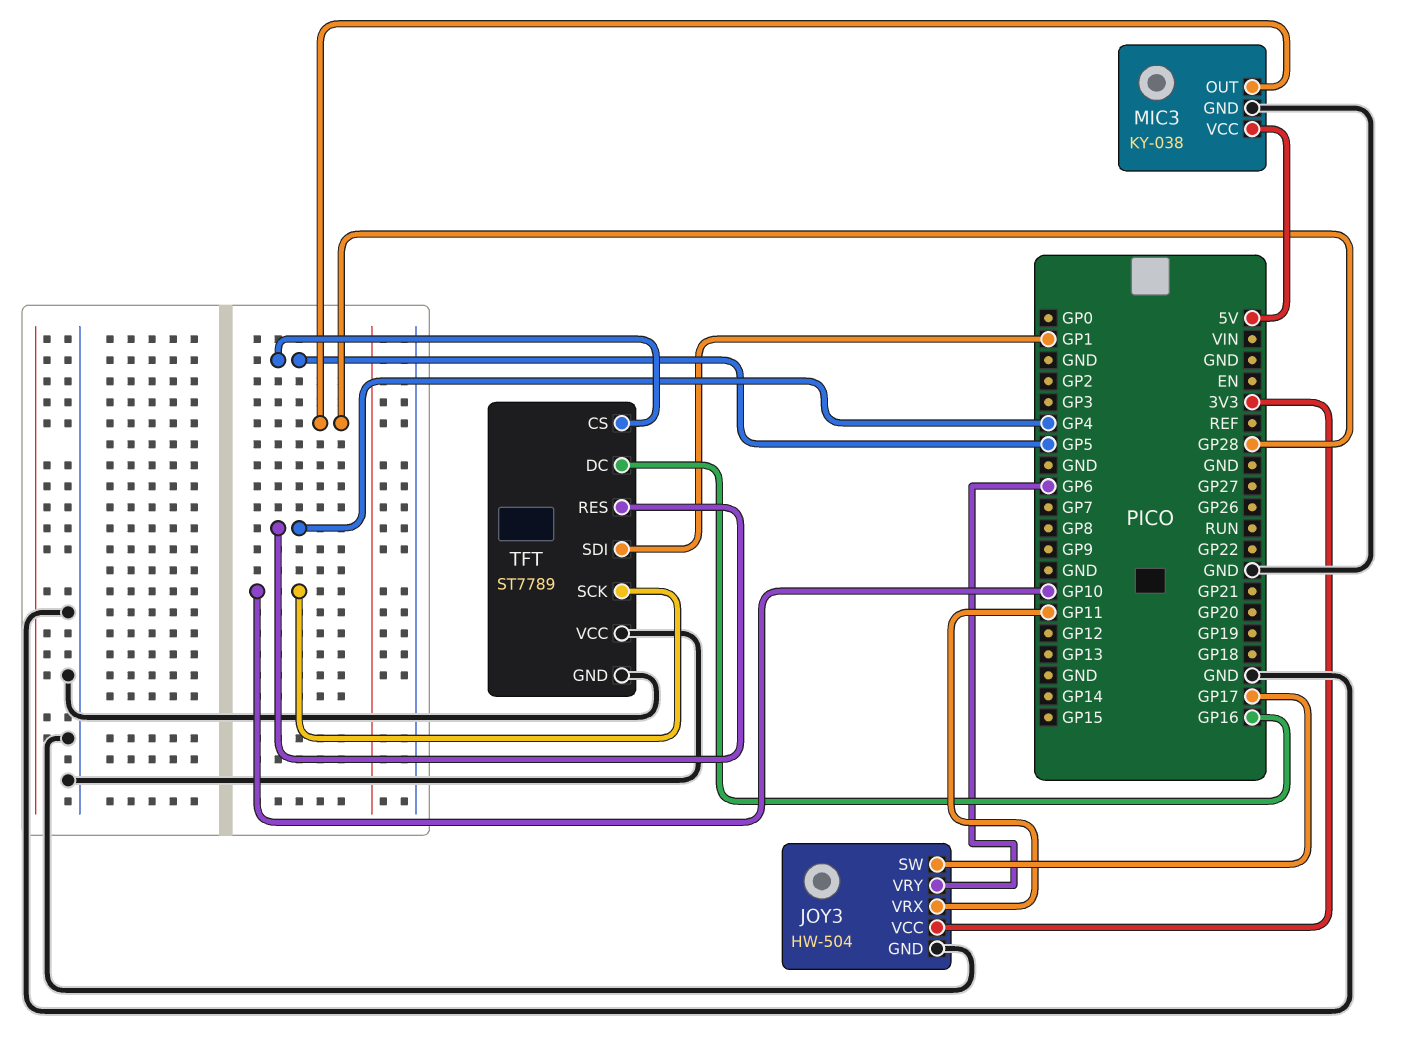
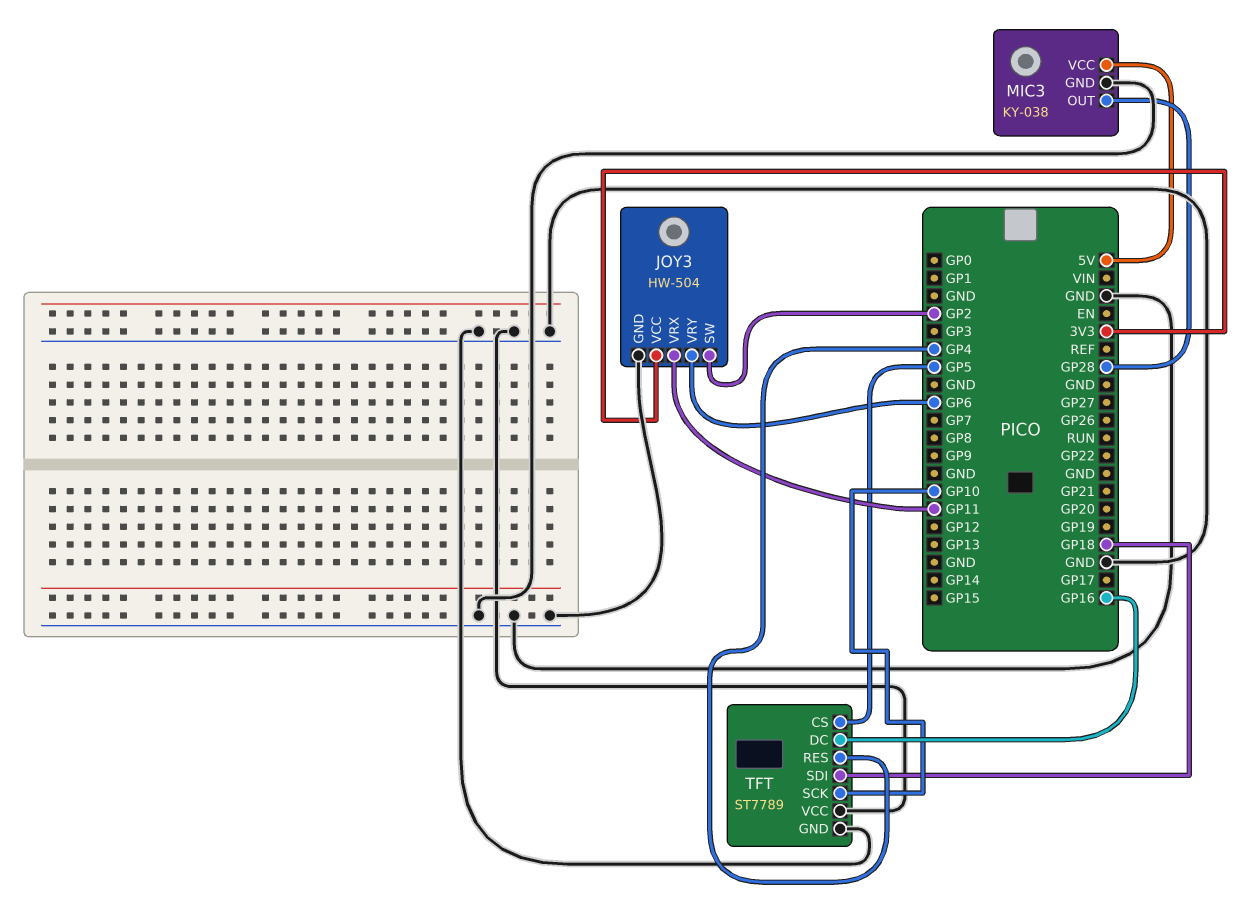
JOY3 pin SW: GP17 -> GP2
TFT pin SDI: GP1 -> GP18

